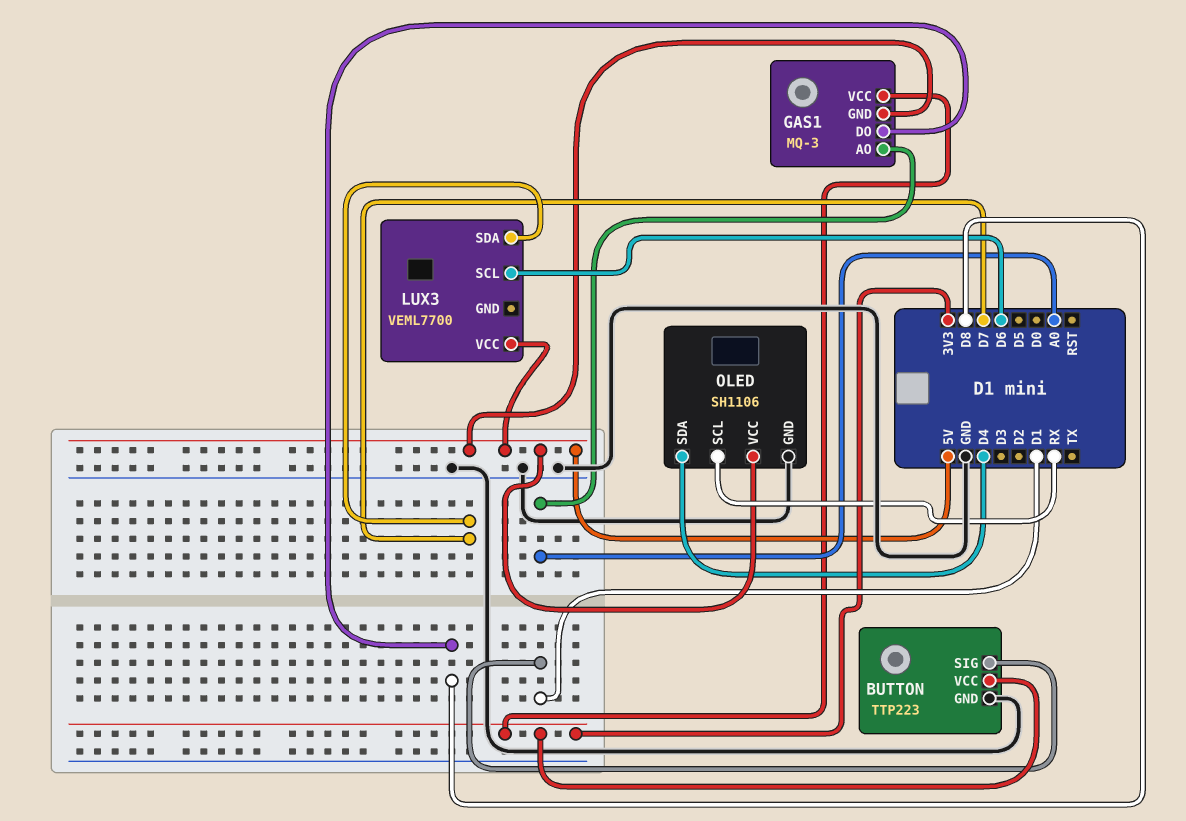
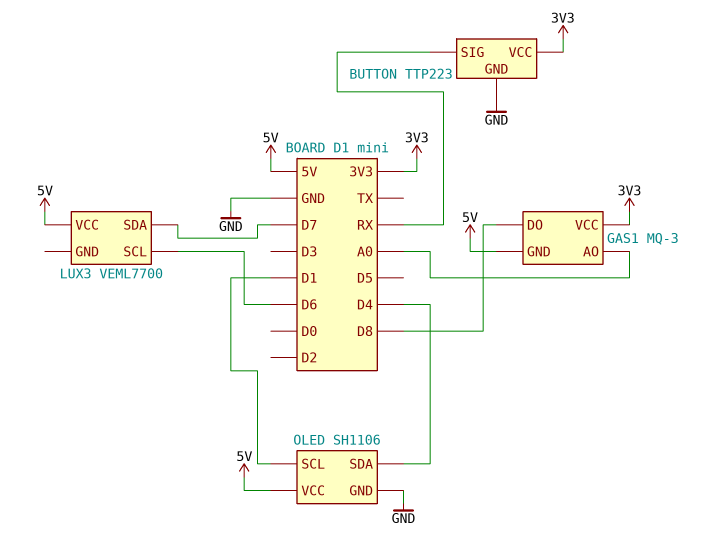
BUTTON pin SIG: D1 -> RX
OLED pin SCL: RX -> D1

